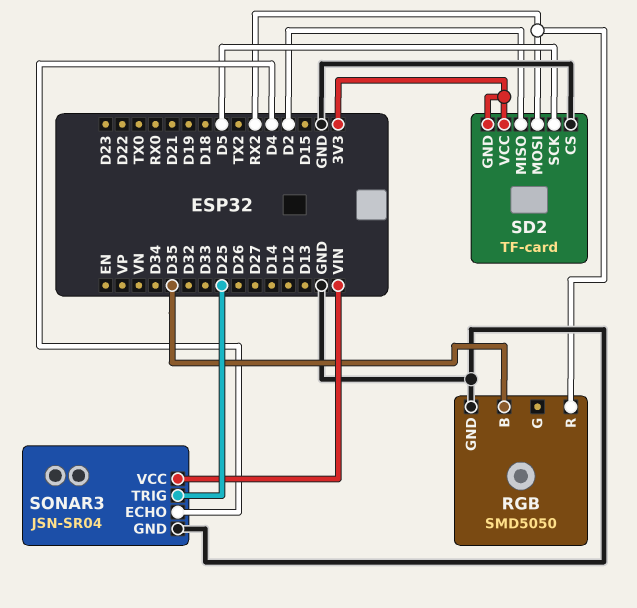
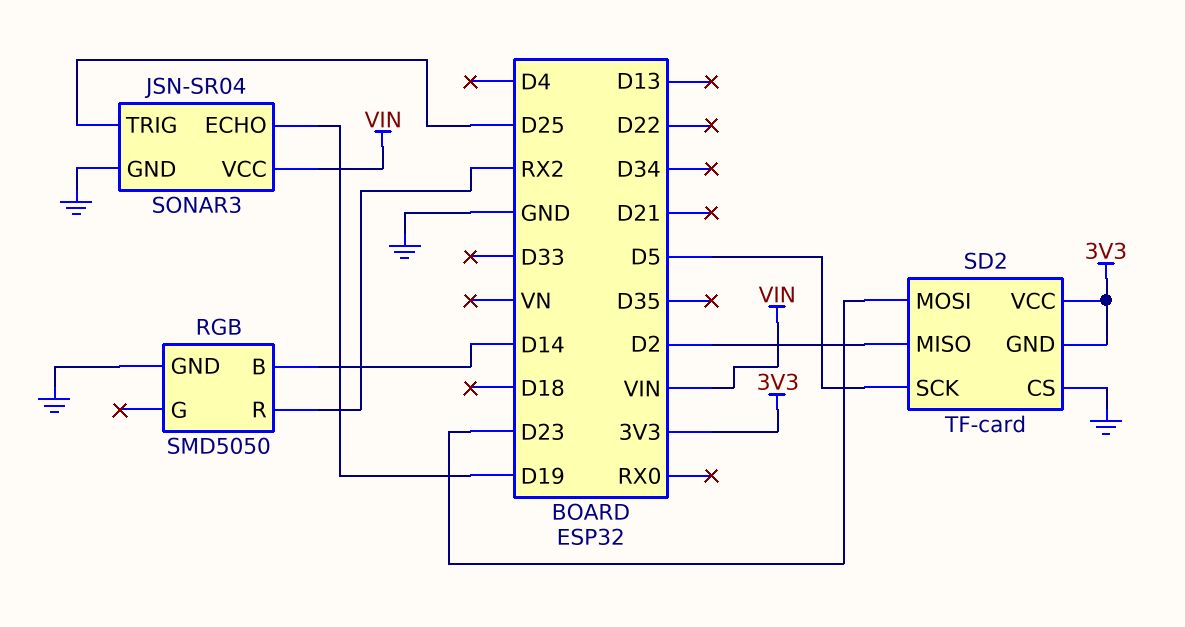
RGB pin B: D35 -> D14
SD2 pin MOSI: RX2 -> D23
SONAR3 pin ECHO: D4 -> D19

